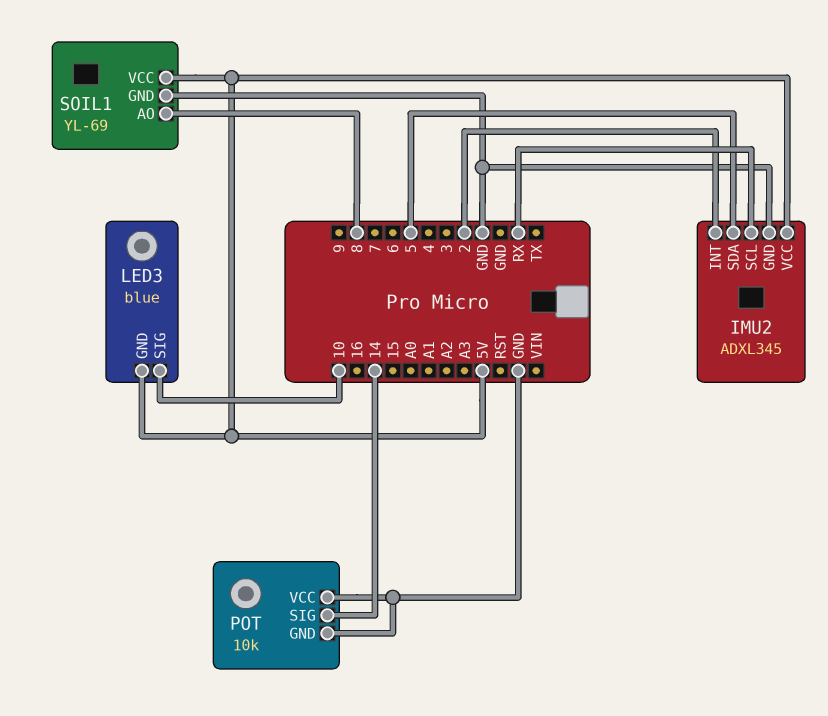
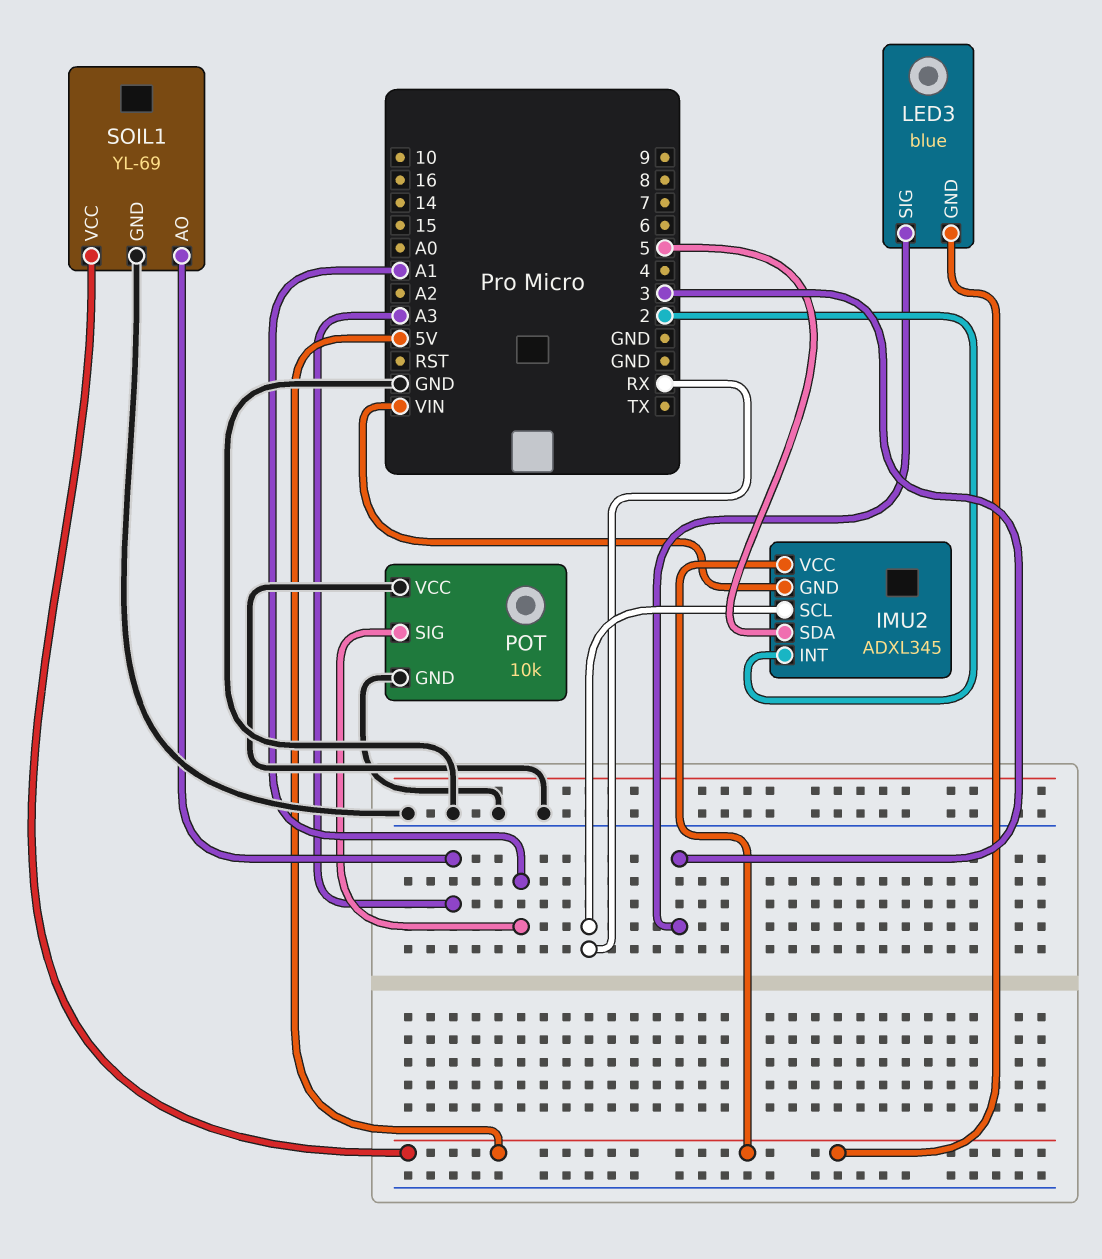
IMU2 pin GND: GND -> VIN
LED3 pin SIG: 10 -> 3
POT pin SIG: 14 -> A1
SOIL1 pin AO: 8 -> A3

